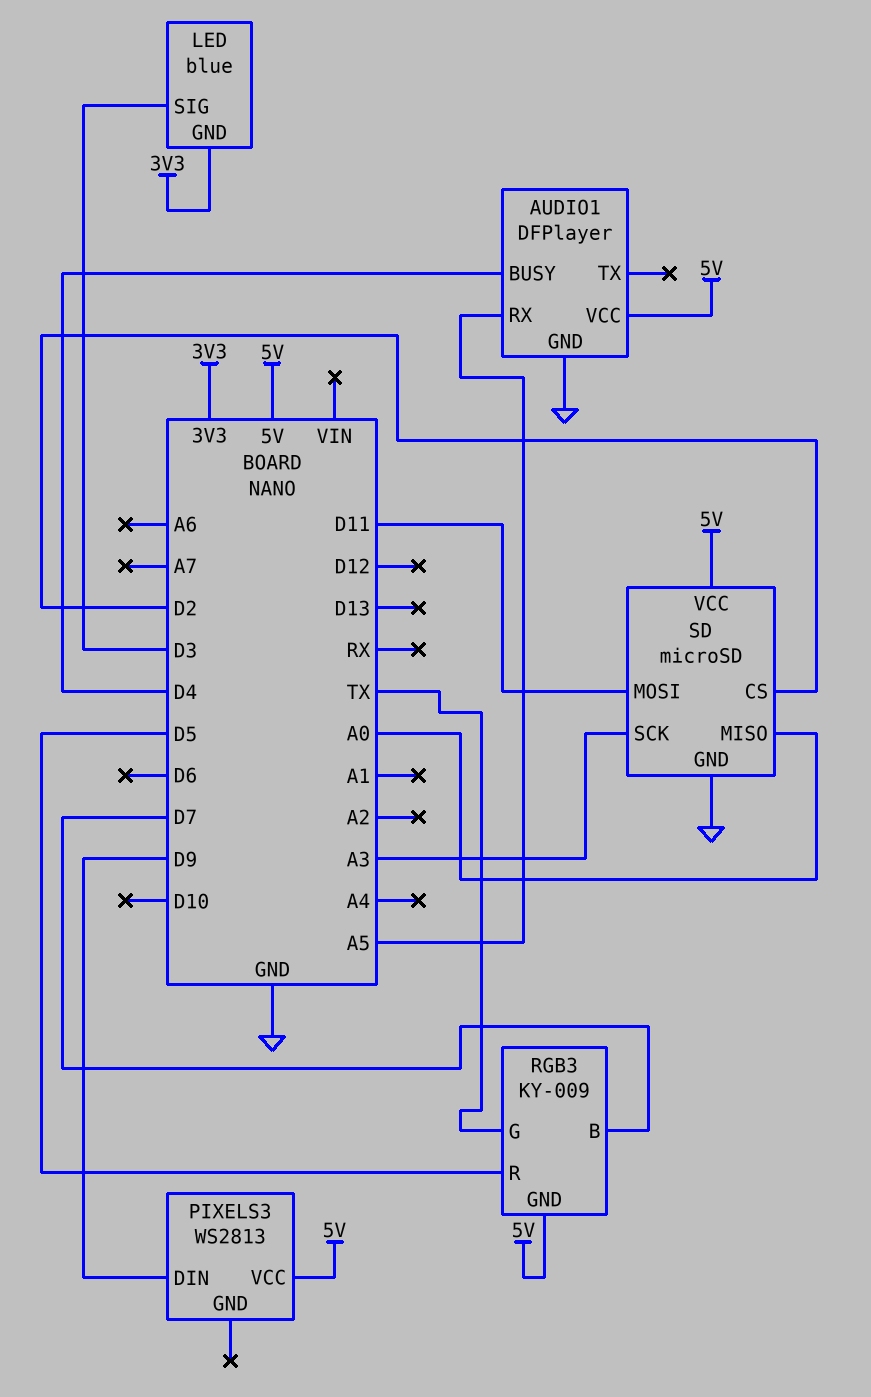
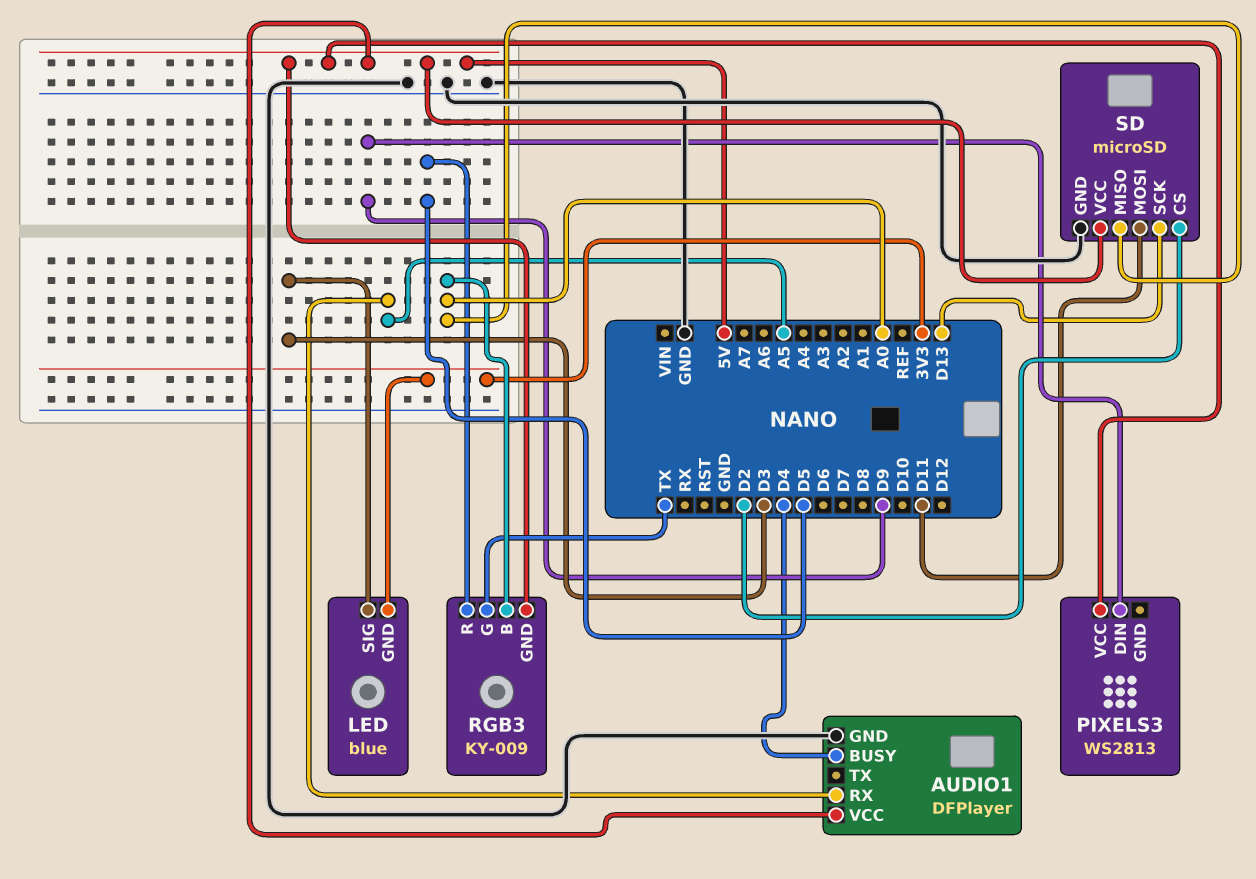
RGB3 pin B: D7 -> A0
SD pin SCK: A3 -> D13

